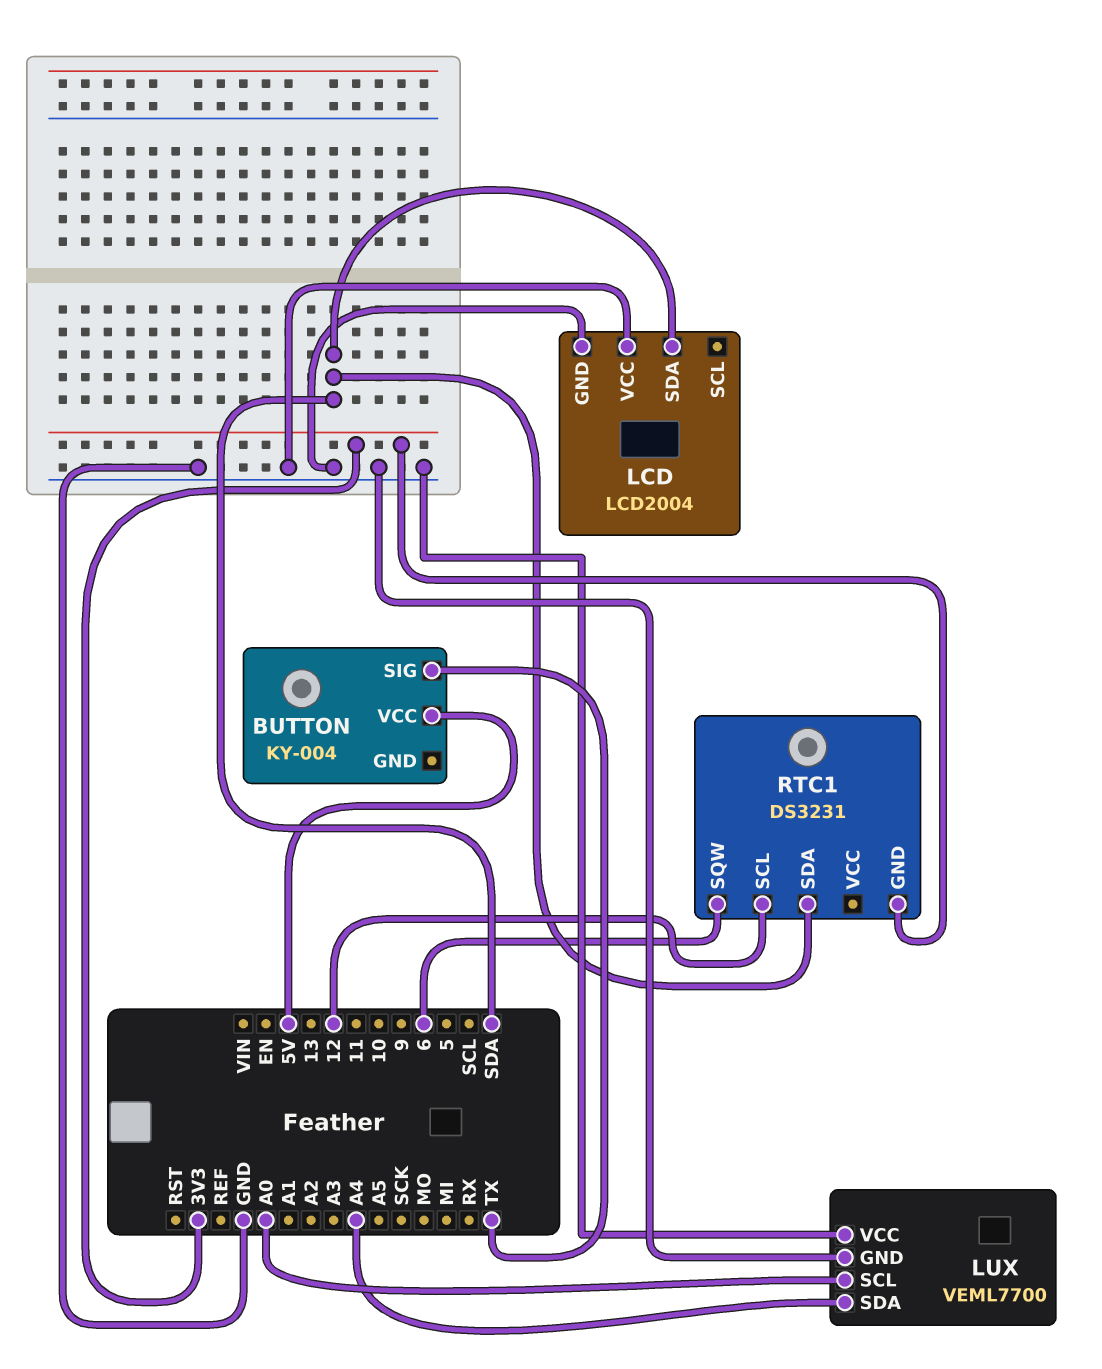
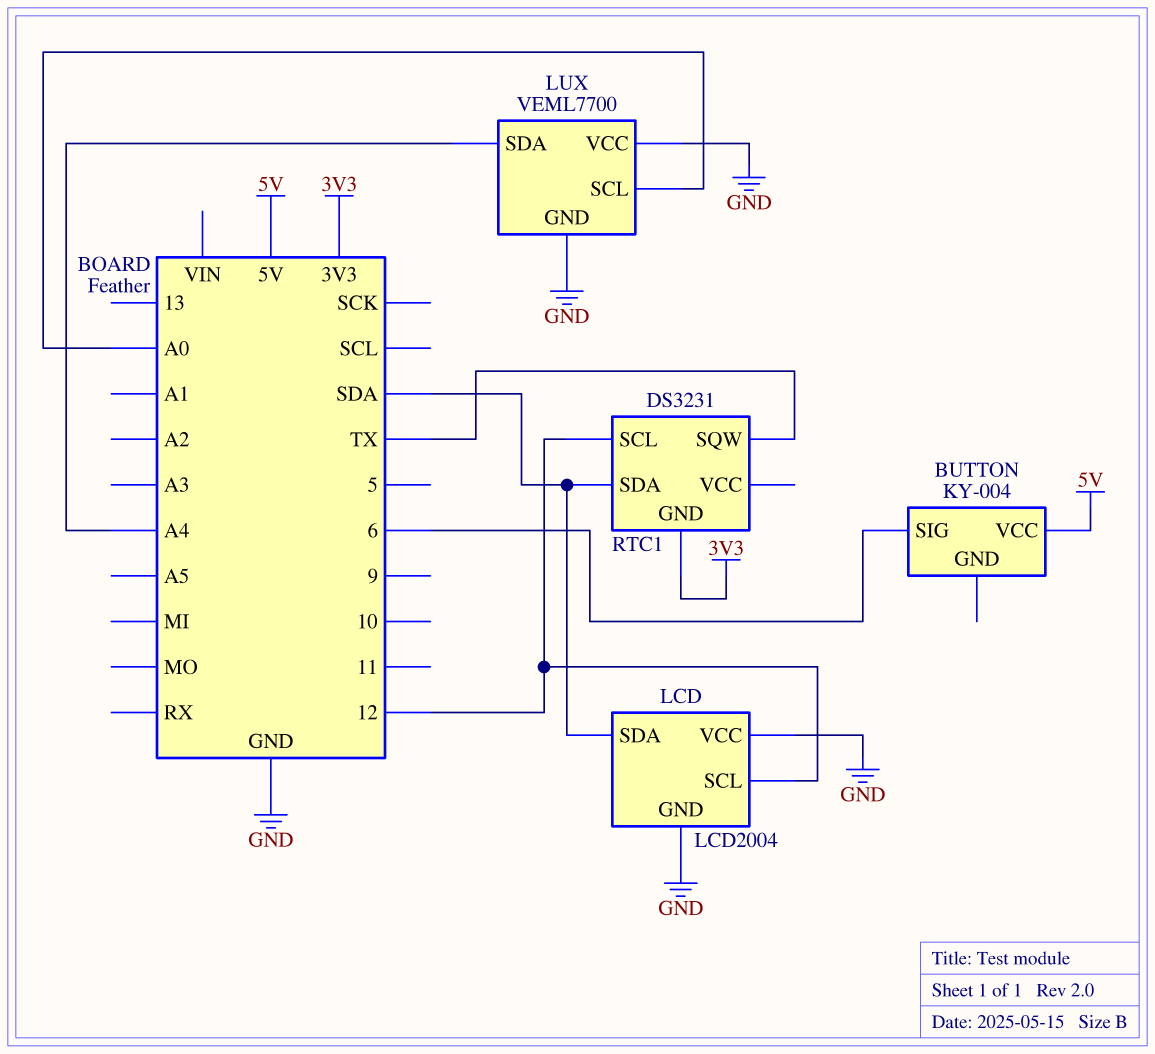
BUTTON pin SIG: TX -> 6
LCD pin SCL: none -> 12
RTC1 pin SQW: 6 -> TX

